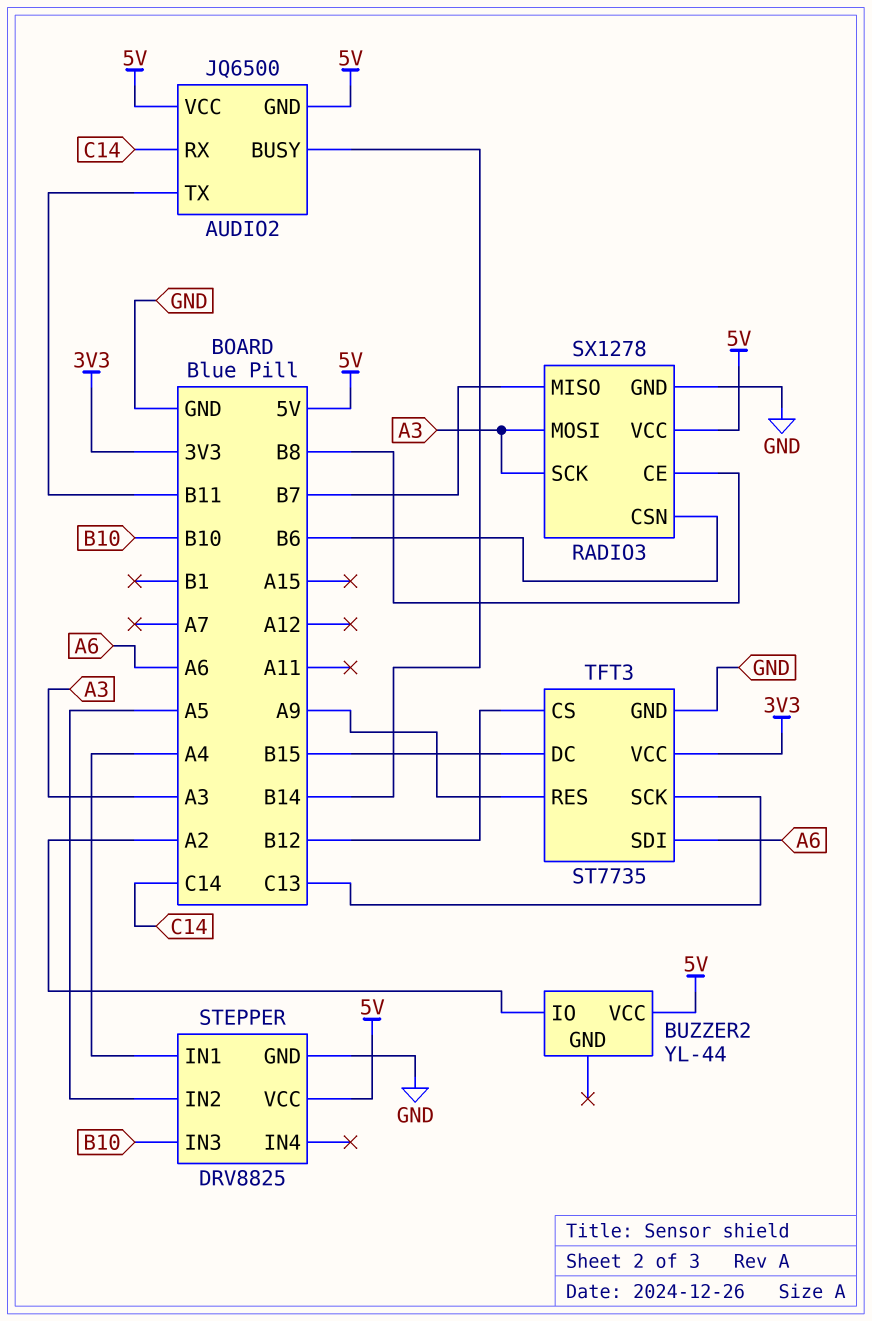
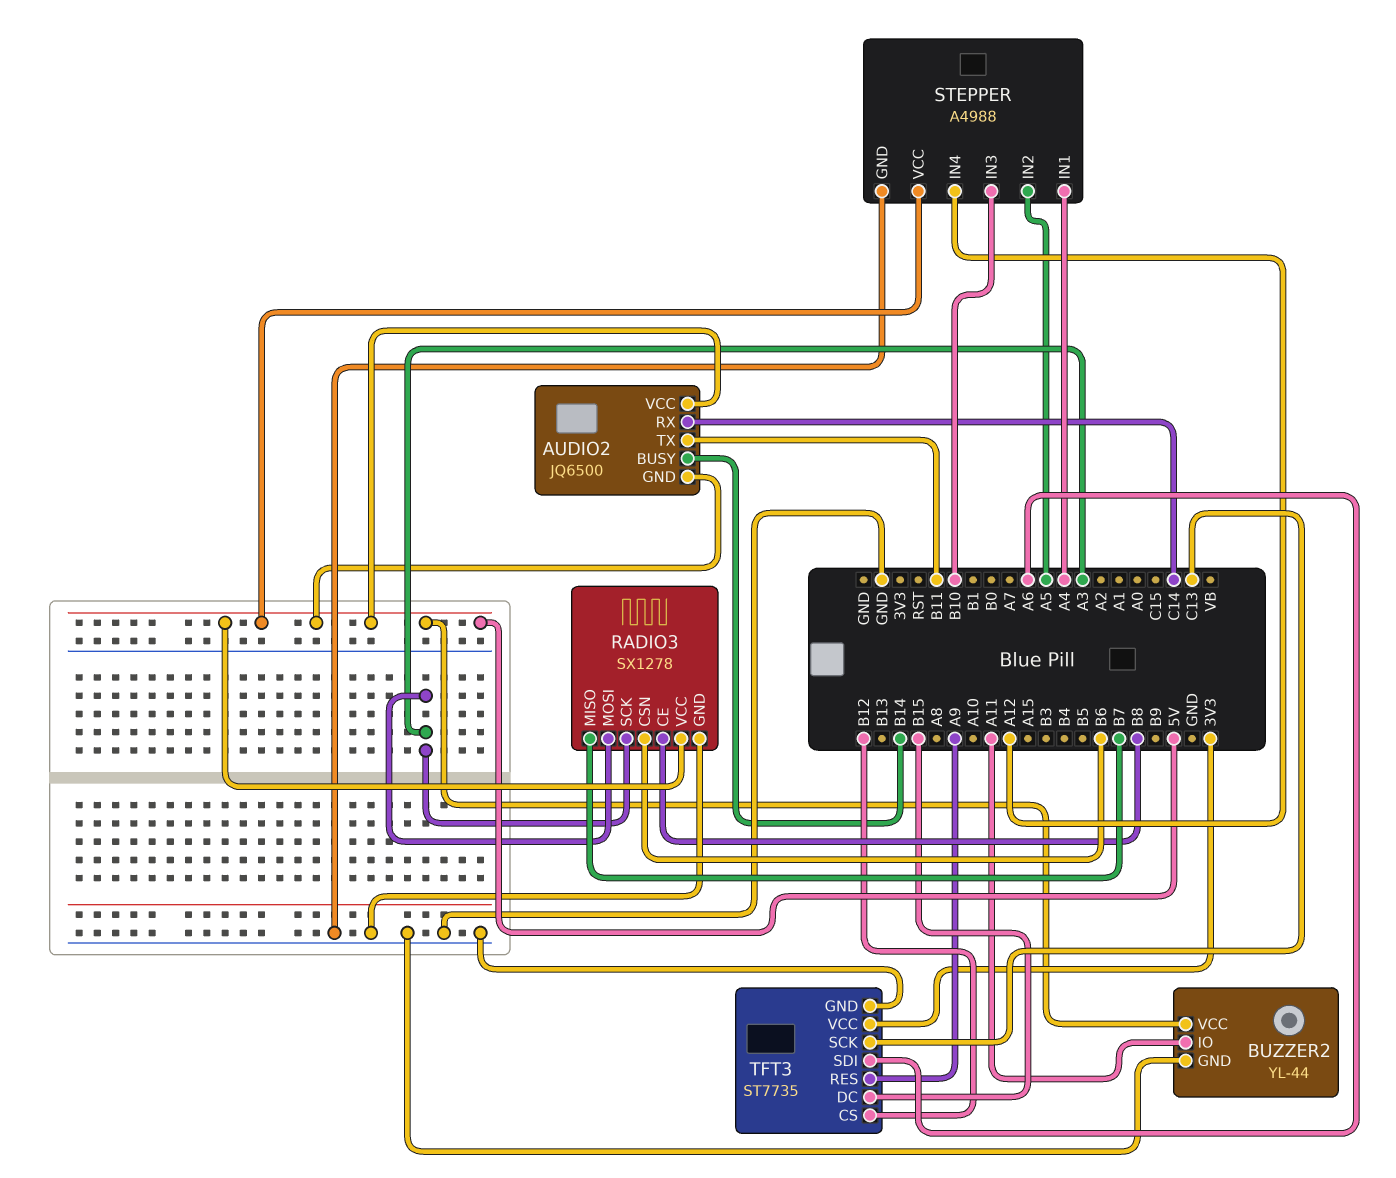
BUZZER2 pin GND: none -> GND
BUZZER2 pin IO: A2 -> A11
STEPPER: DRV8825 -> A4988
STEPPER pin IN4: none -> A12

